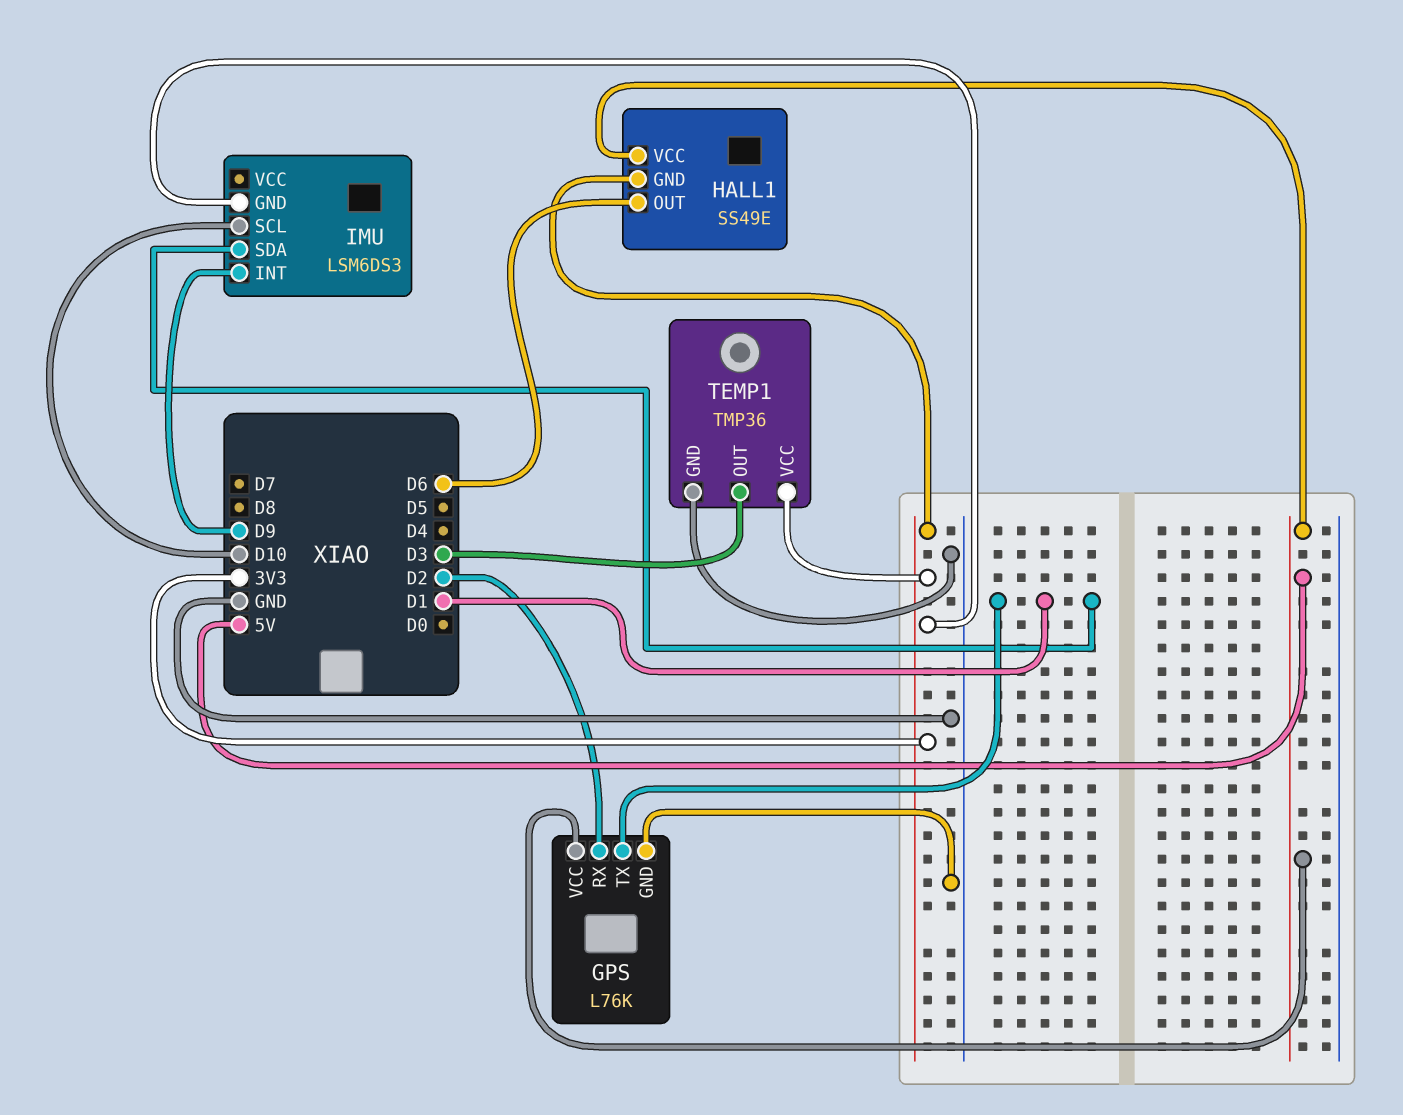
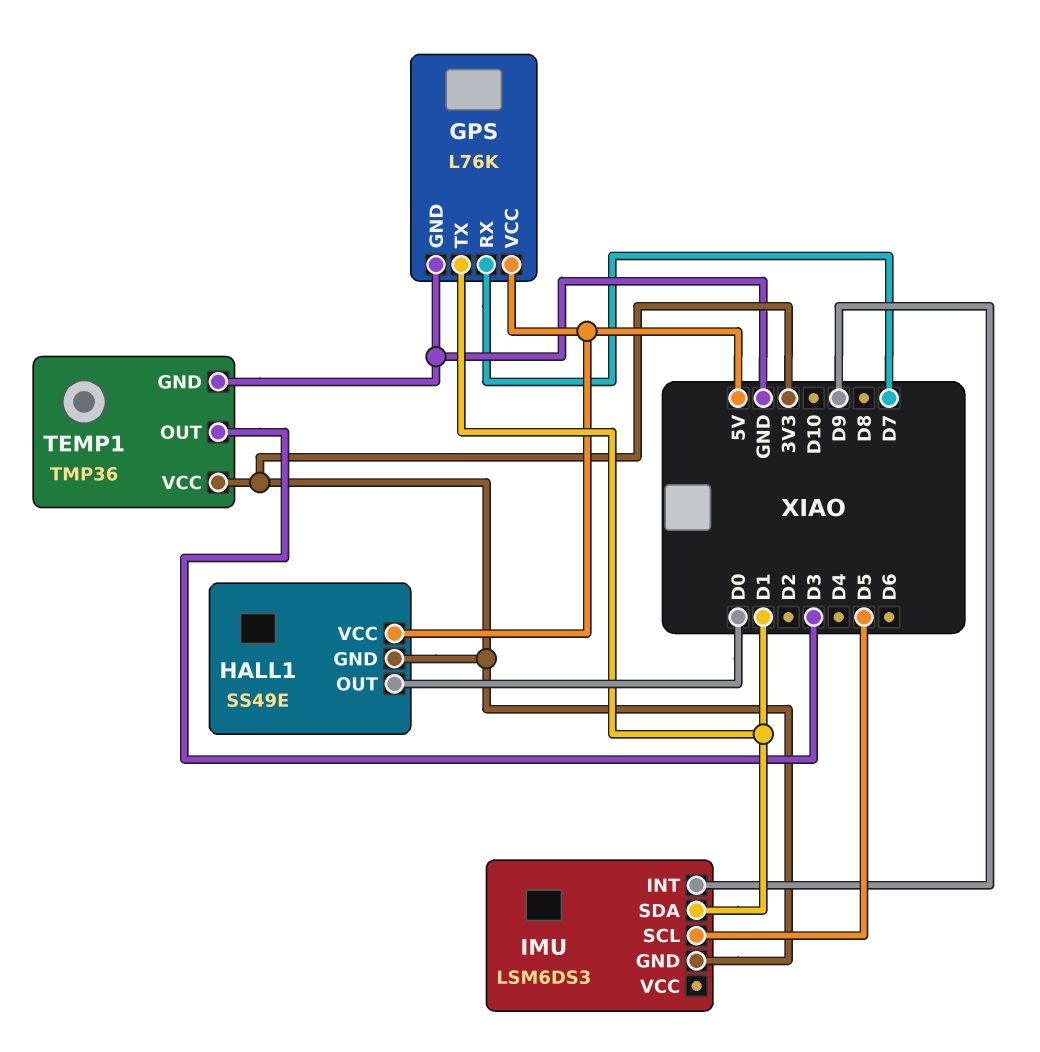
GPS pin RX: D2 -> D7
HALL1 pin OUT: D6 -> D0
IMU pin SCL: D10 -> D5

